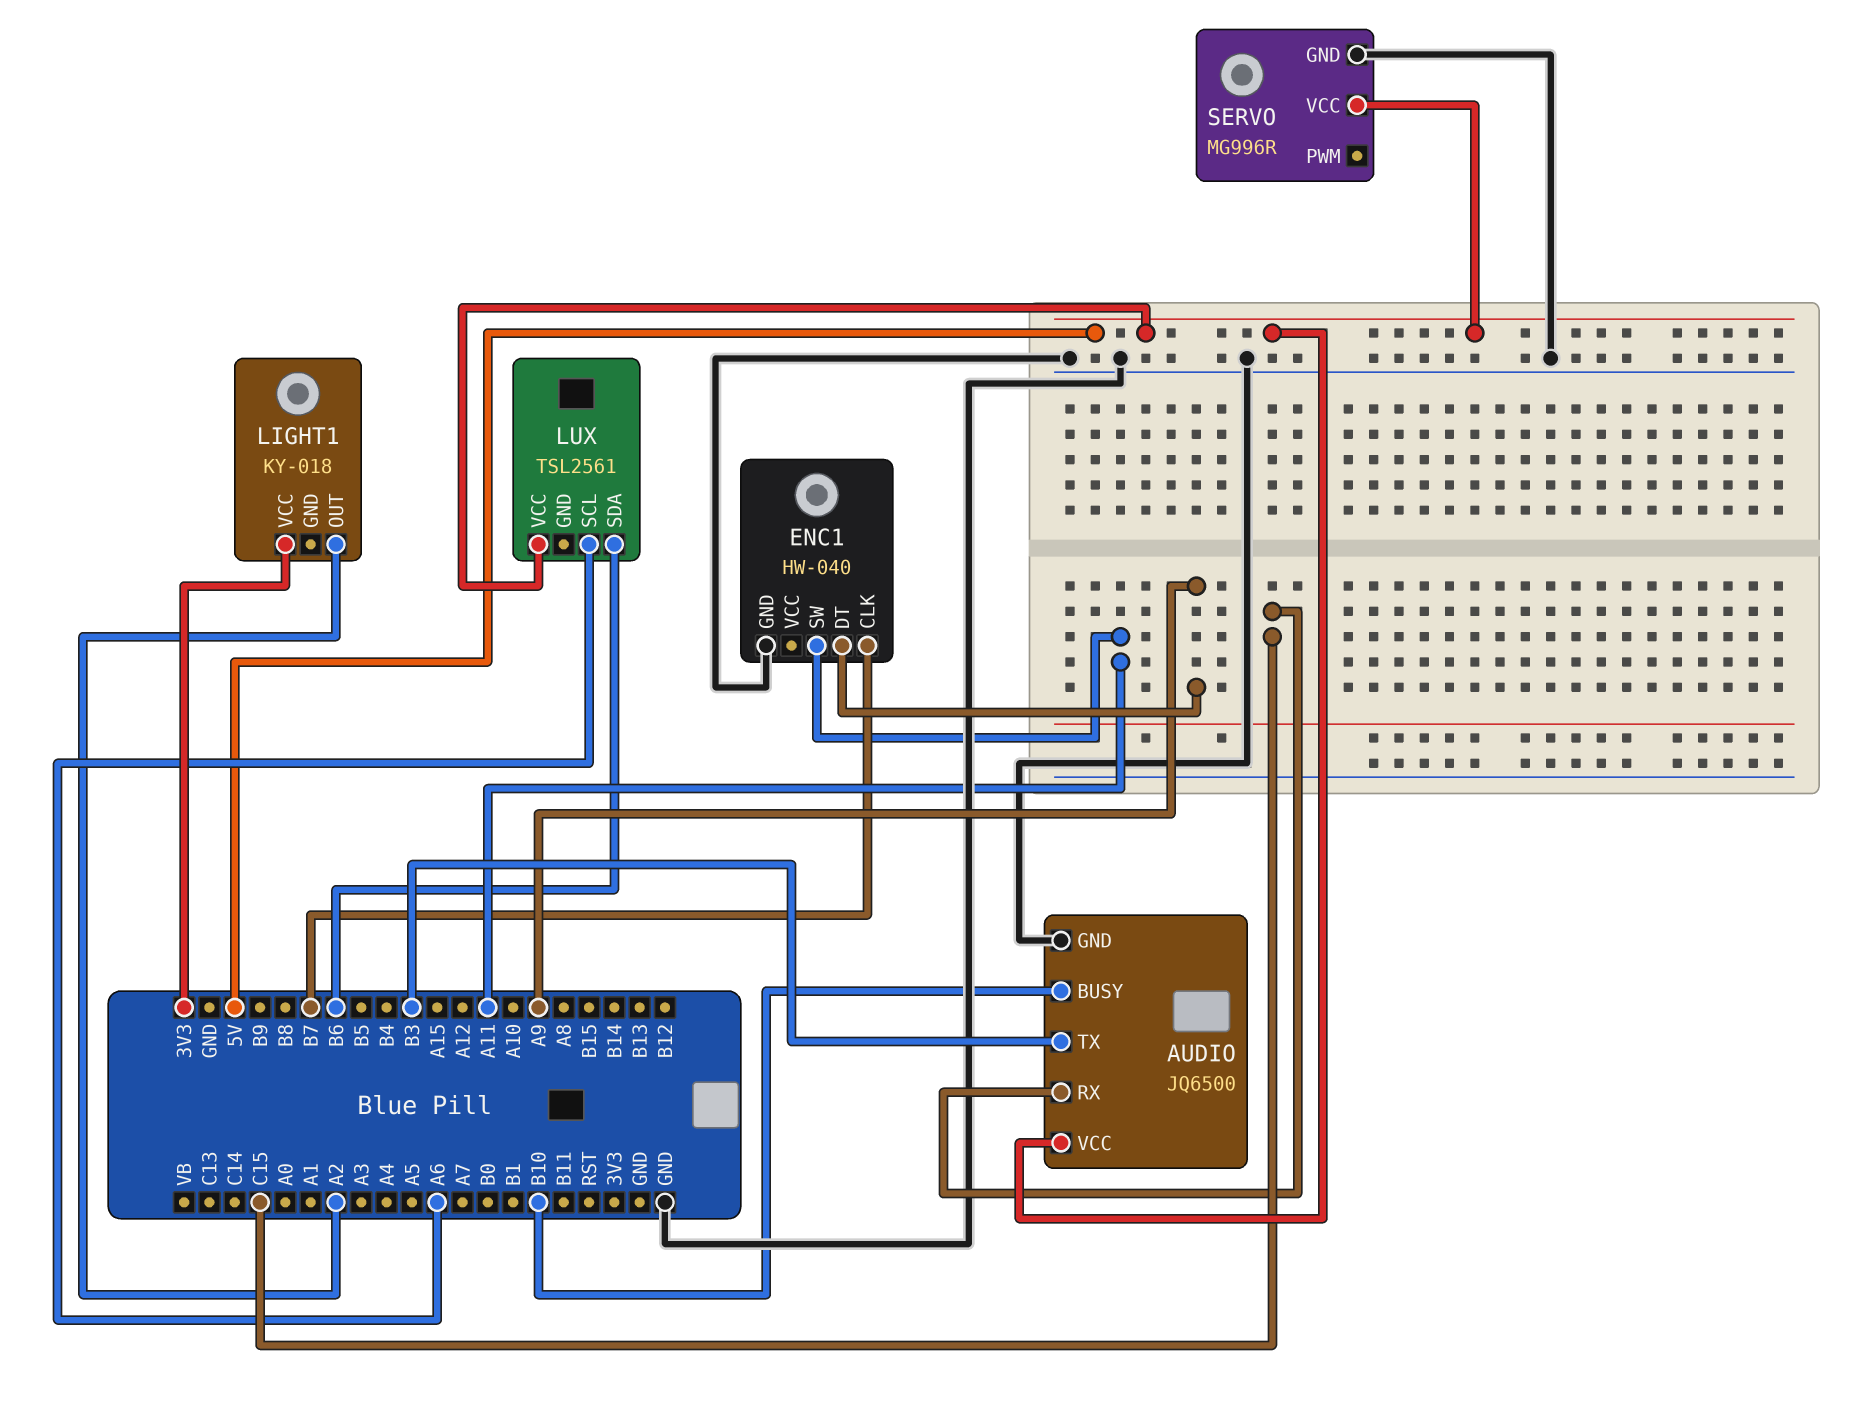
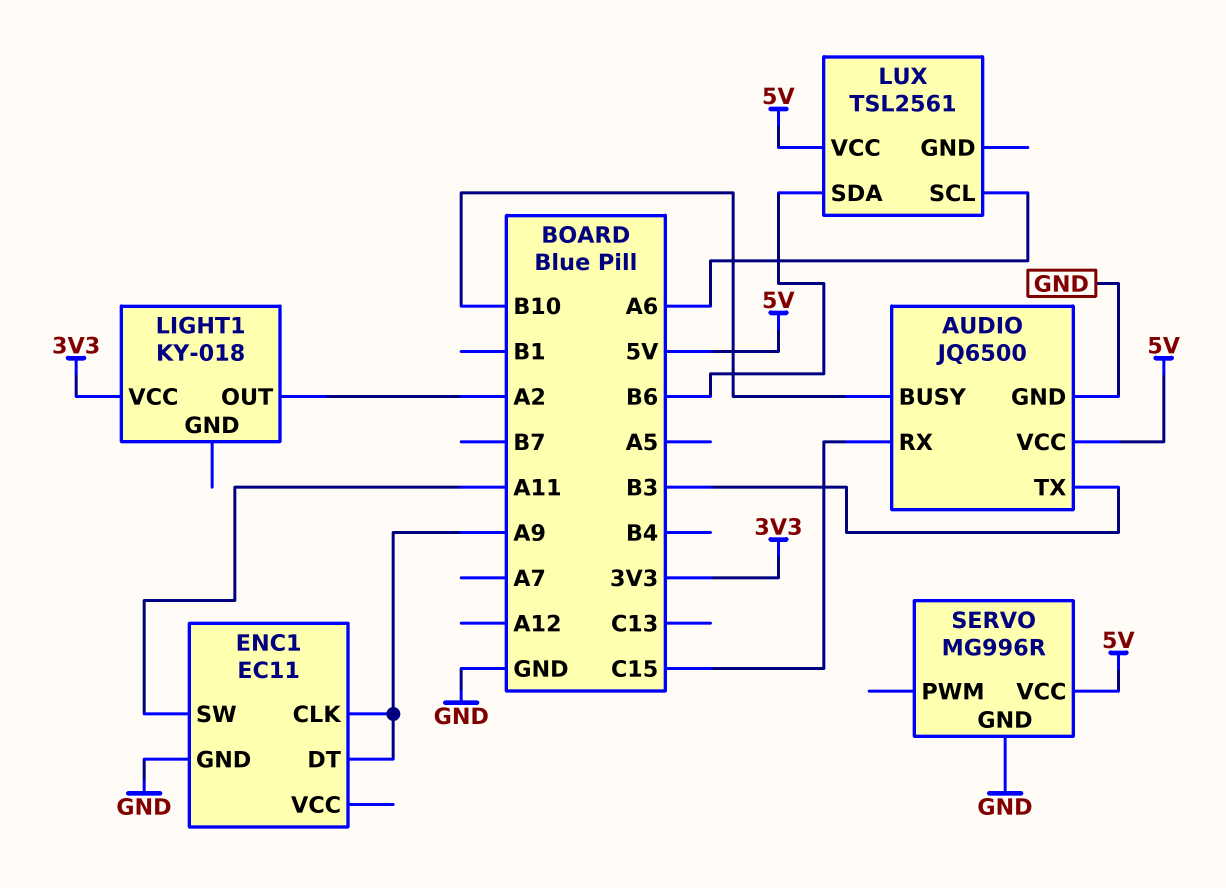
ENC1: HW-040 -> EC11
ENC1 pin CLK: B7 -> A9

